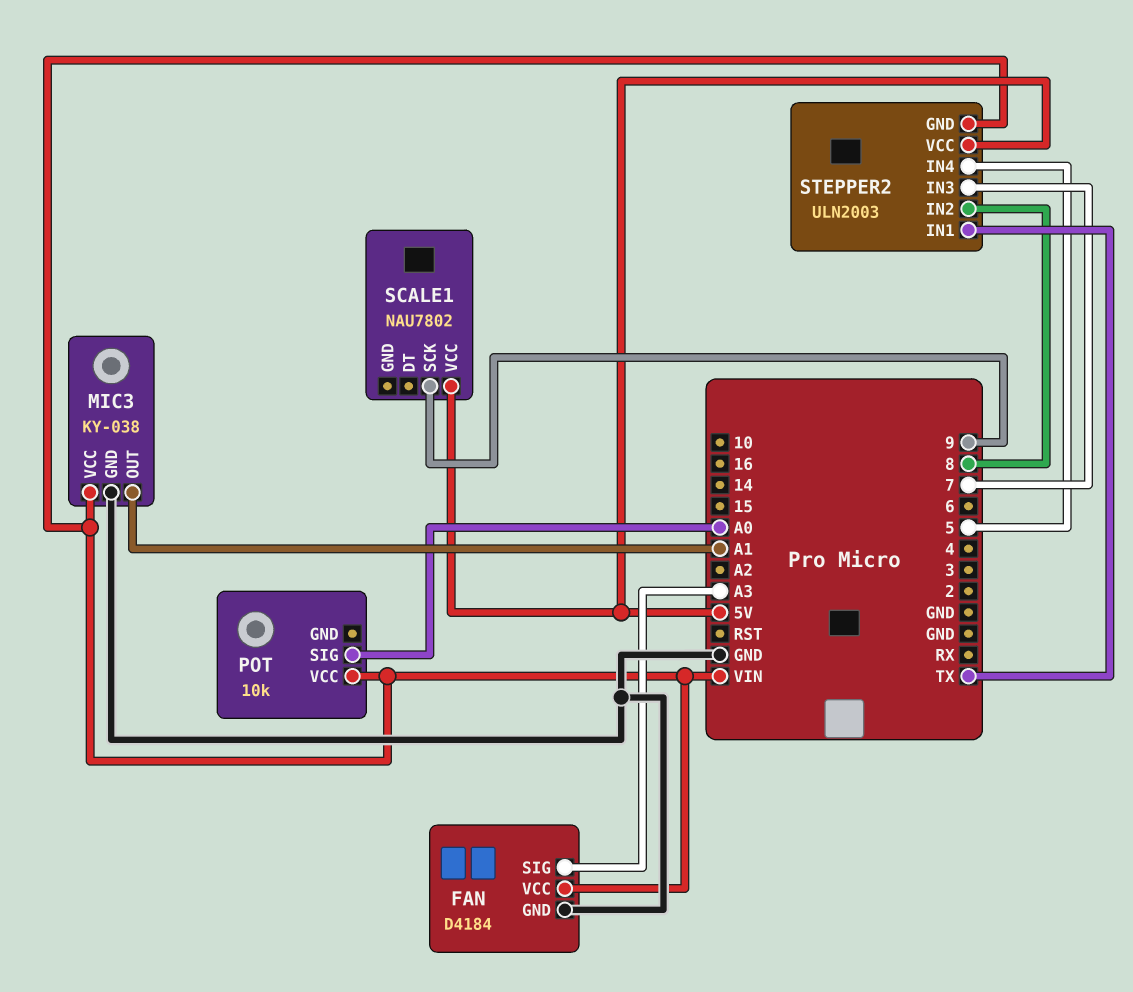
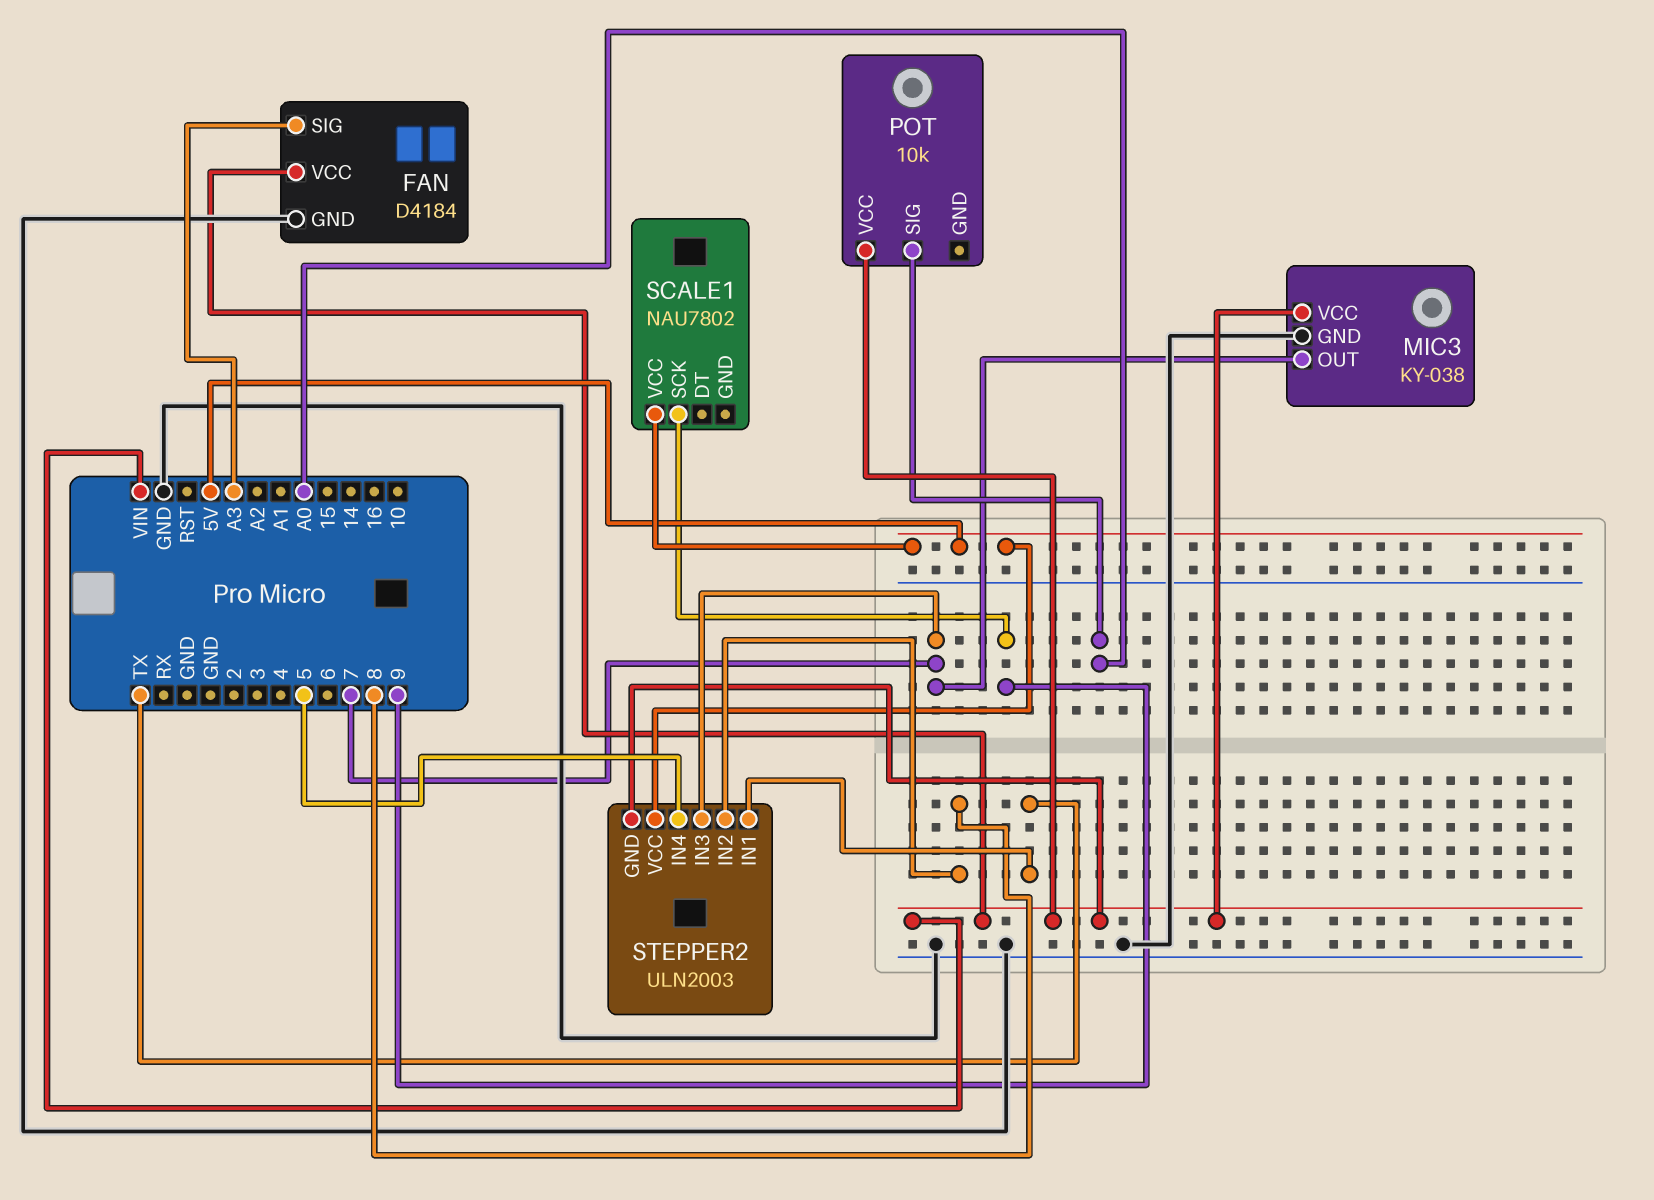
MIC3 pin OUT: A1 -> 7

